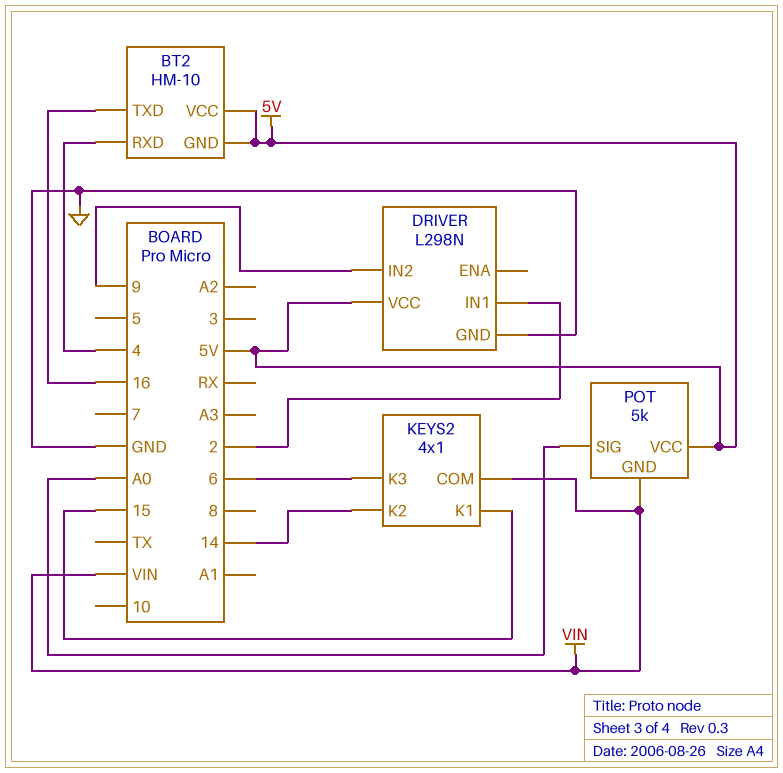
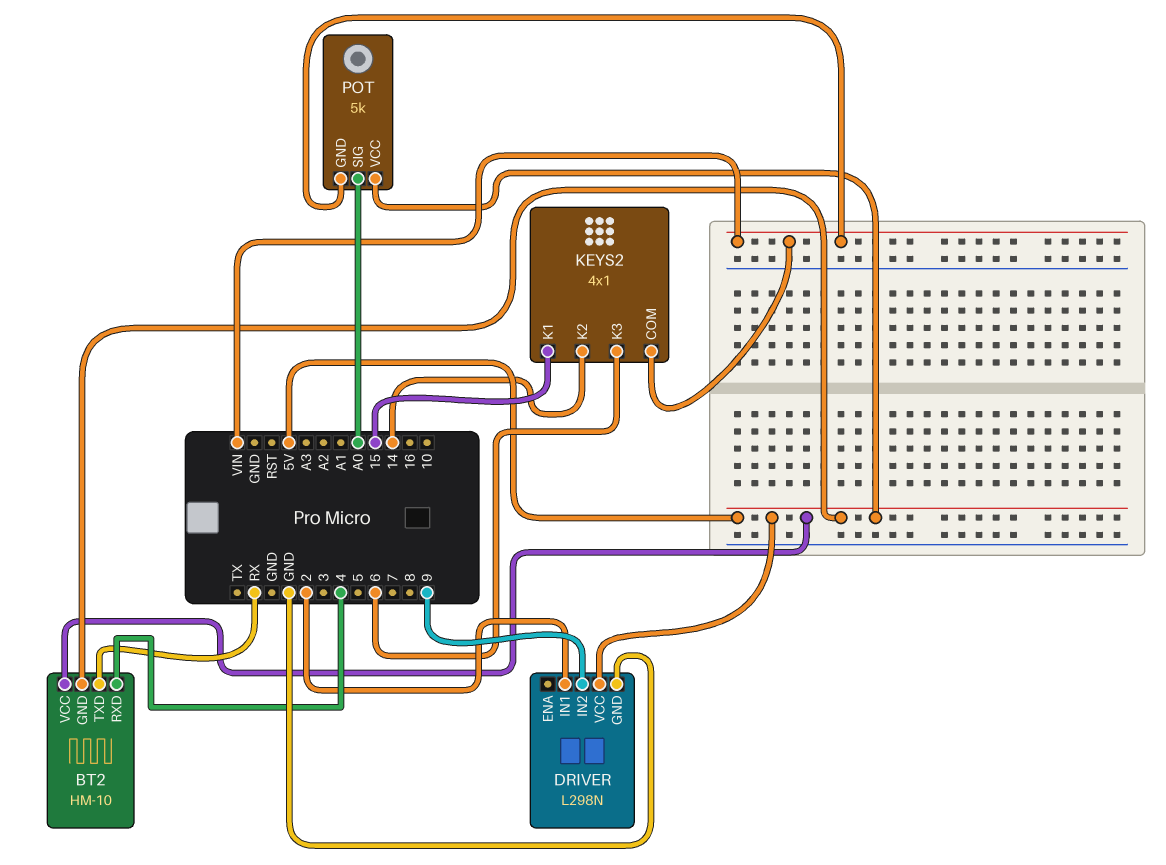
BT2 pin TXD: 16 -> RX

